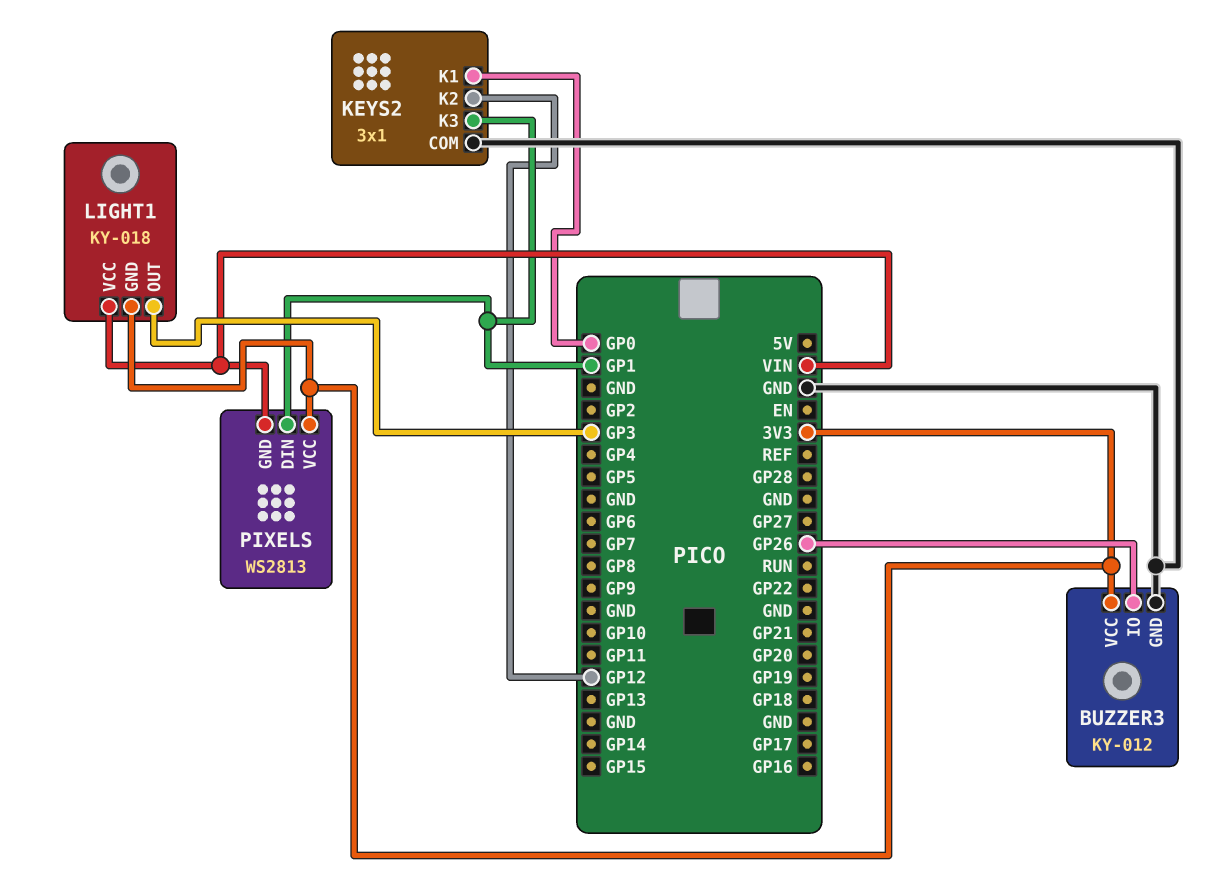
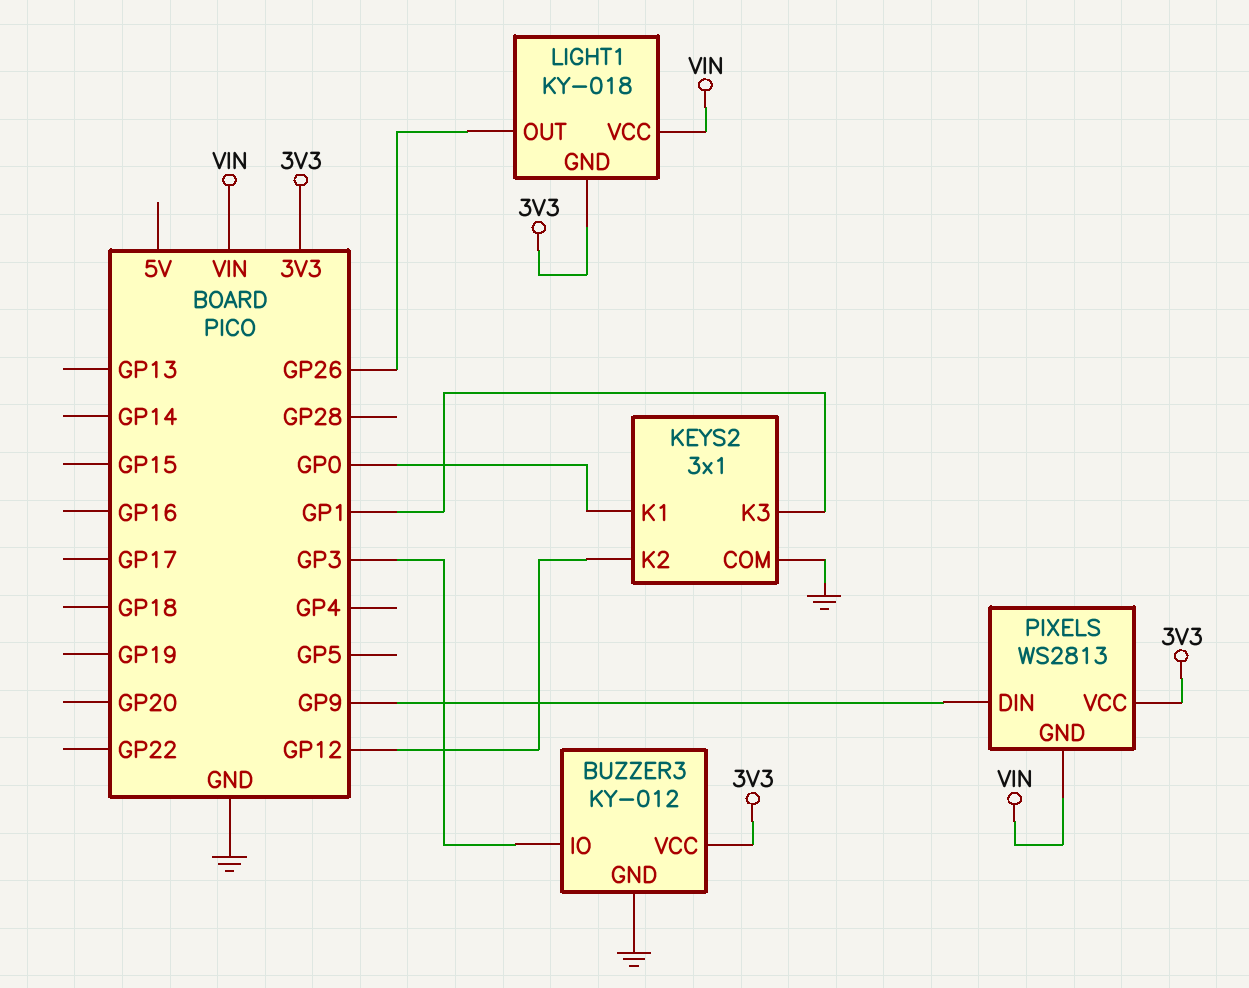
BUZZER3 pin IO: GP26 -> GP3
LIGHT1 pin OUT: GP3 -> GP26
PIXELS pin DIN: GP1 -> GP9

